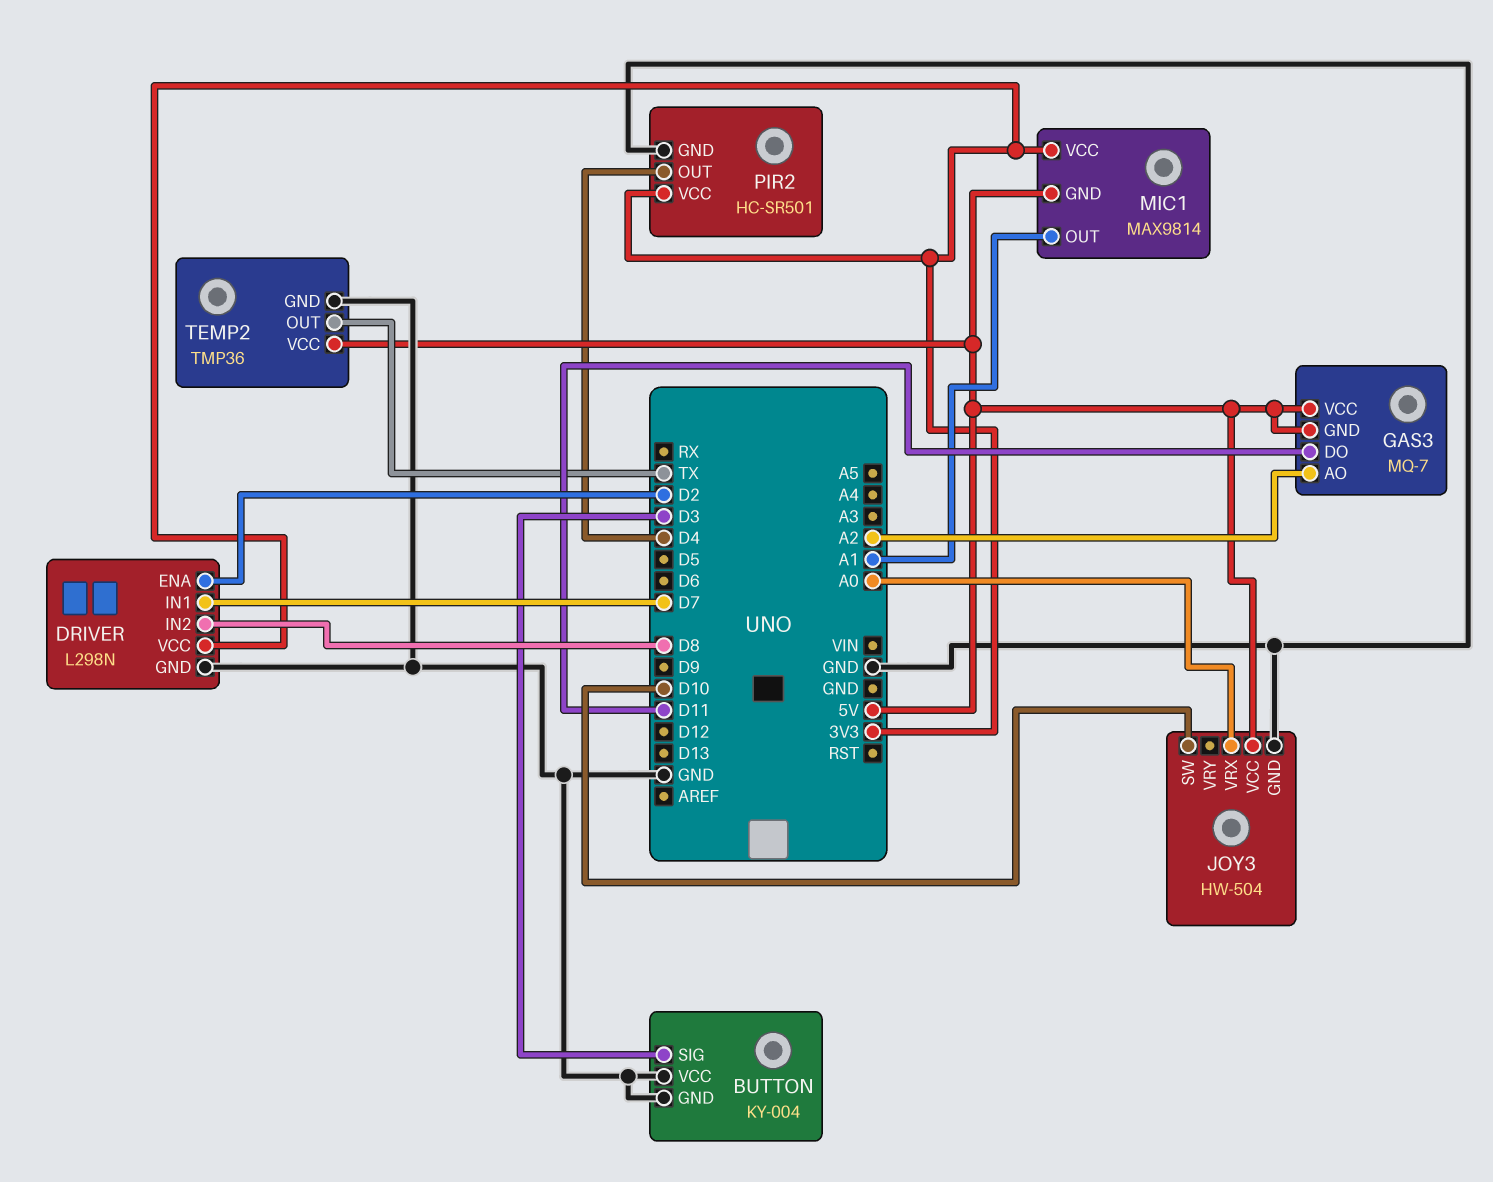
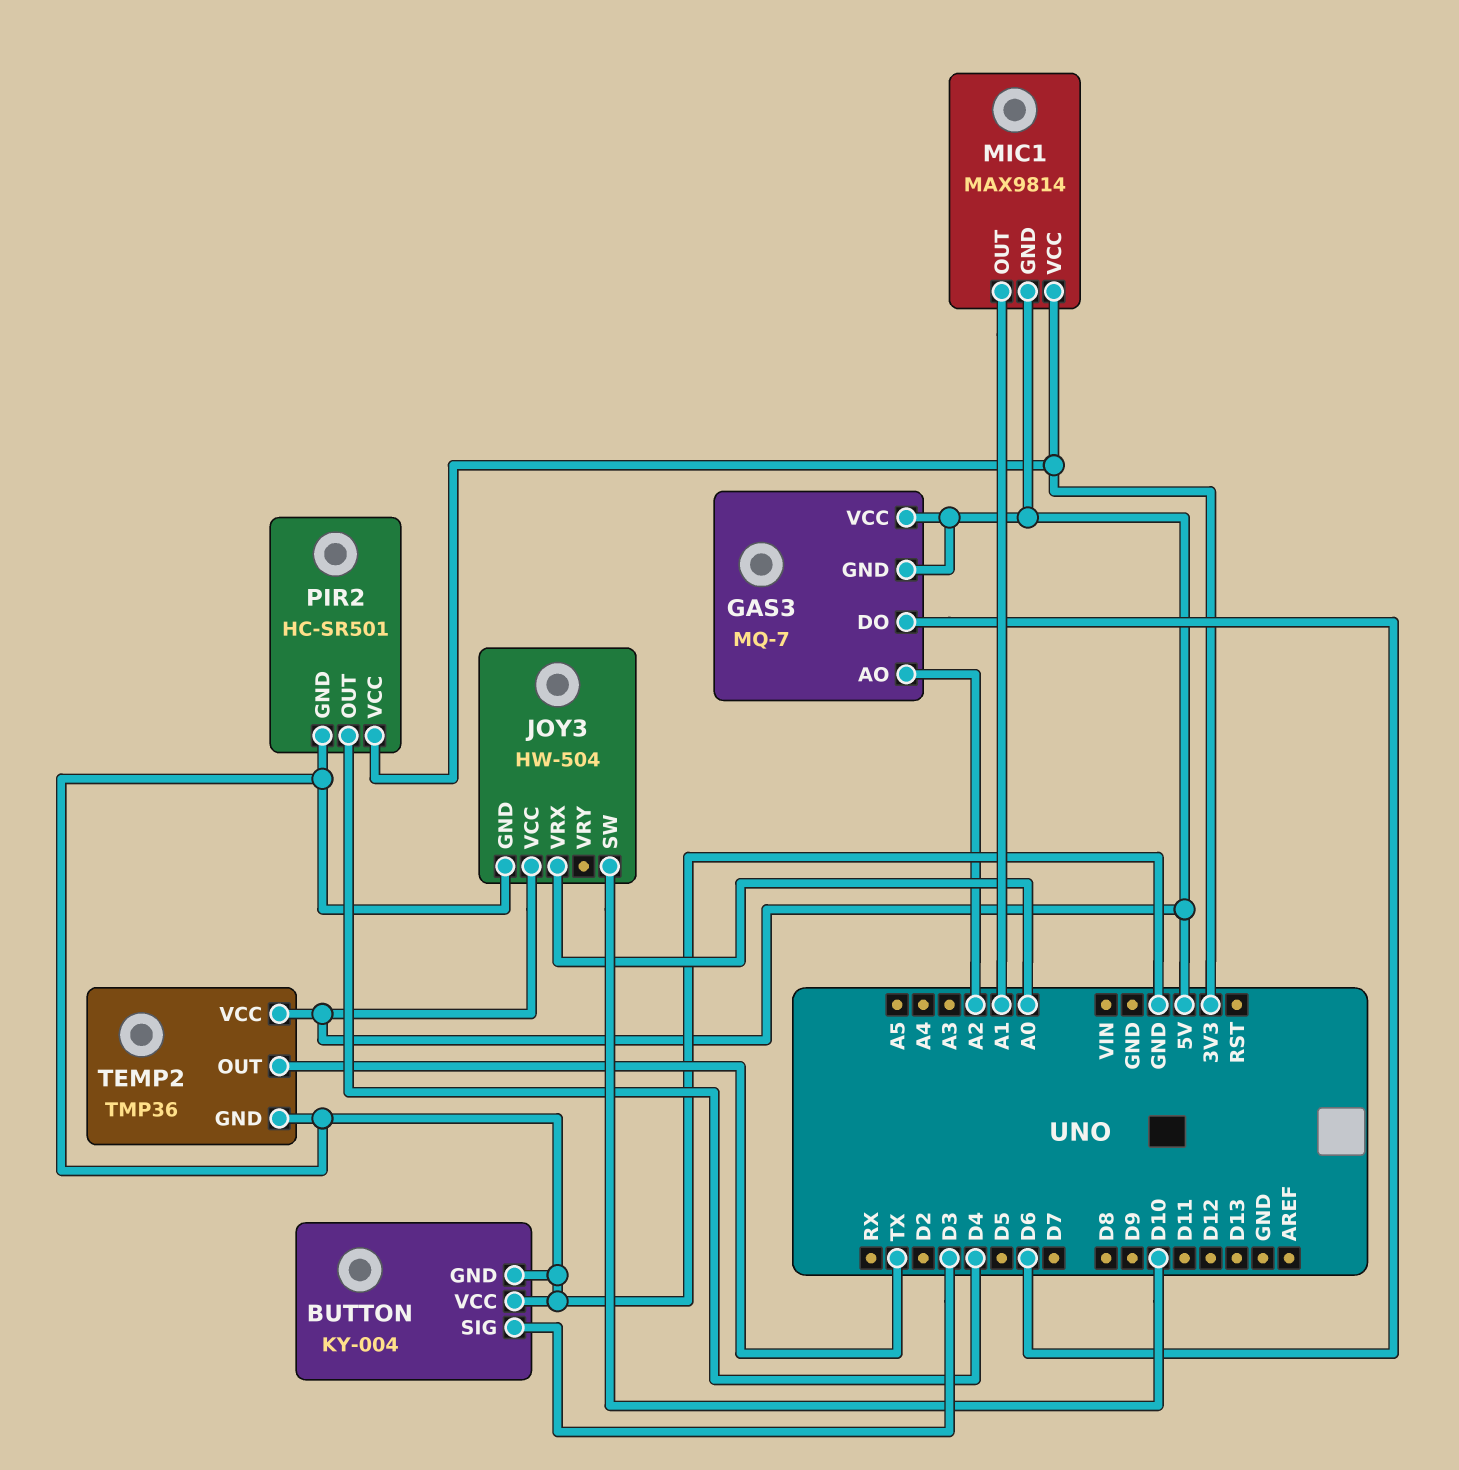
DRIVER: L298N -> none
DRIVER pin ENA: D2 -> none
DRIVER pin GND: GND -> none
DRIVER pin IN1: D7 -> none
DRIVER pin IN2: D8 -> none
DRIVER pin VCC: 3V3 -> none
GAS3 pin DO: D11 -> D6

